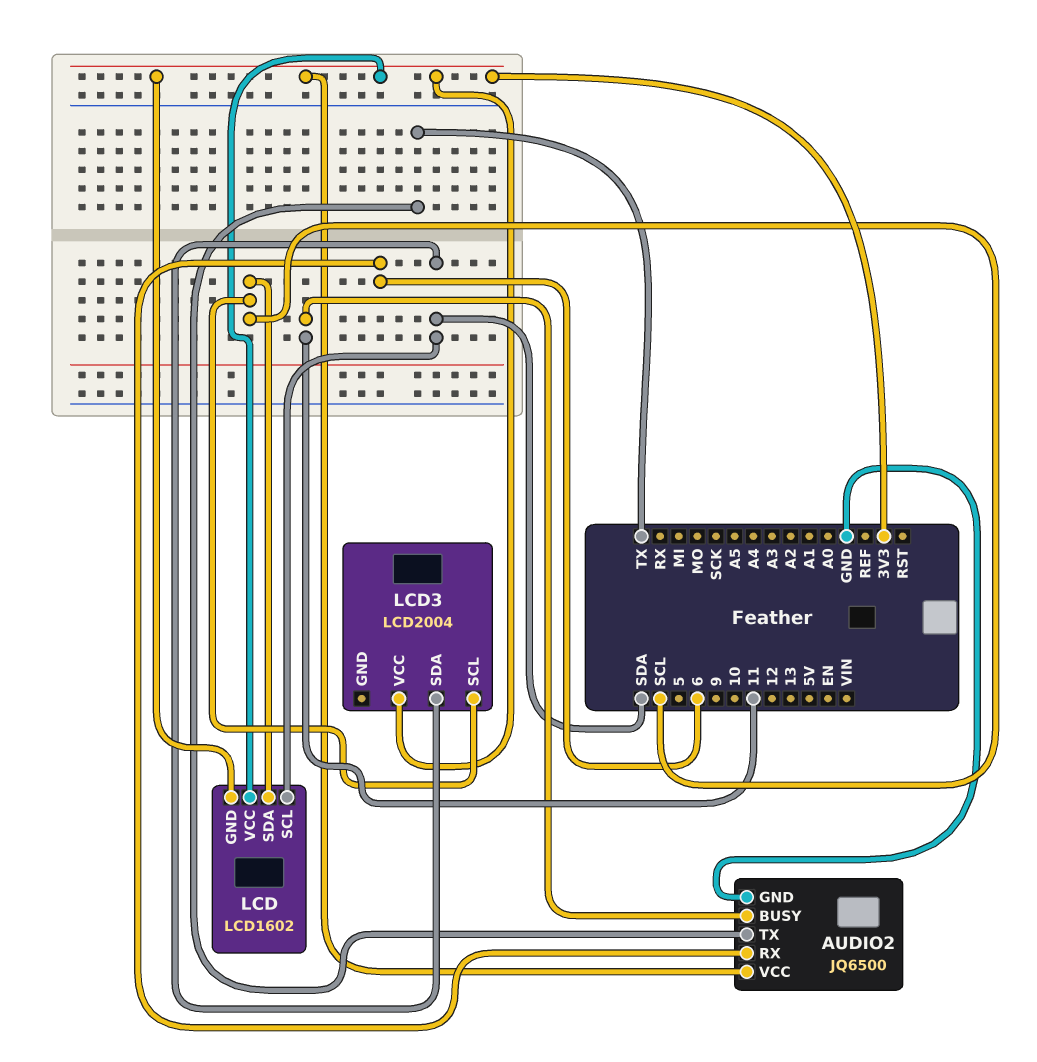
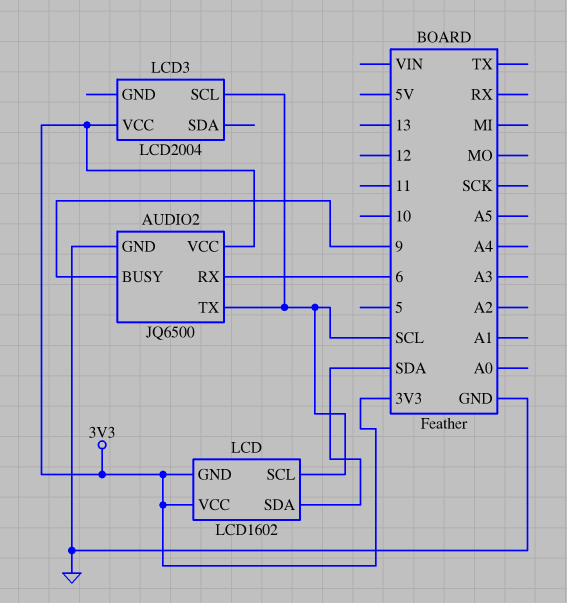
AUDIO2 pin BUSY: 11 -> 9
AUDIO2 pin TX: TX -> SCL
LCD pin SCL: SDA -> SCL
LCD pin SDA: SCL -> SDA
LCD3 pin SDA: SDA -> none

